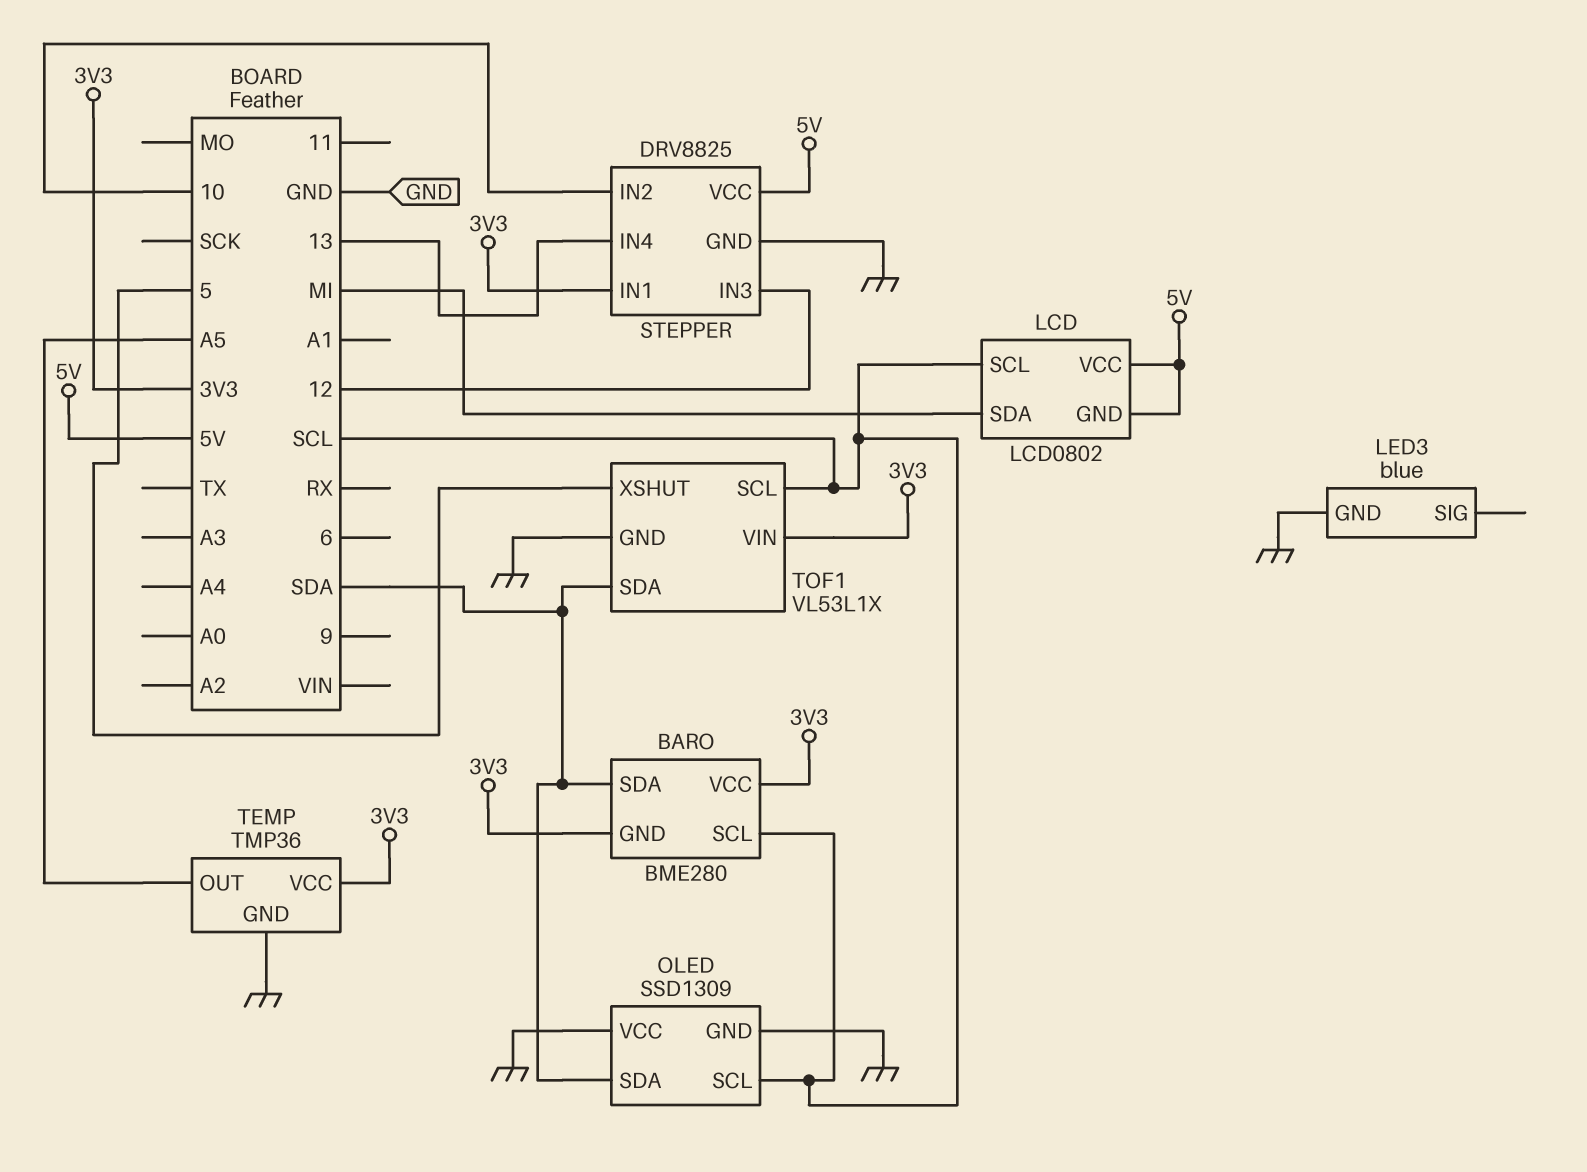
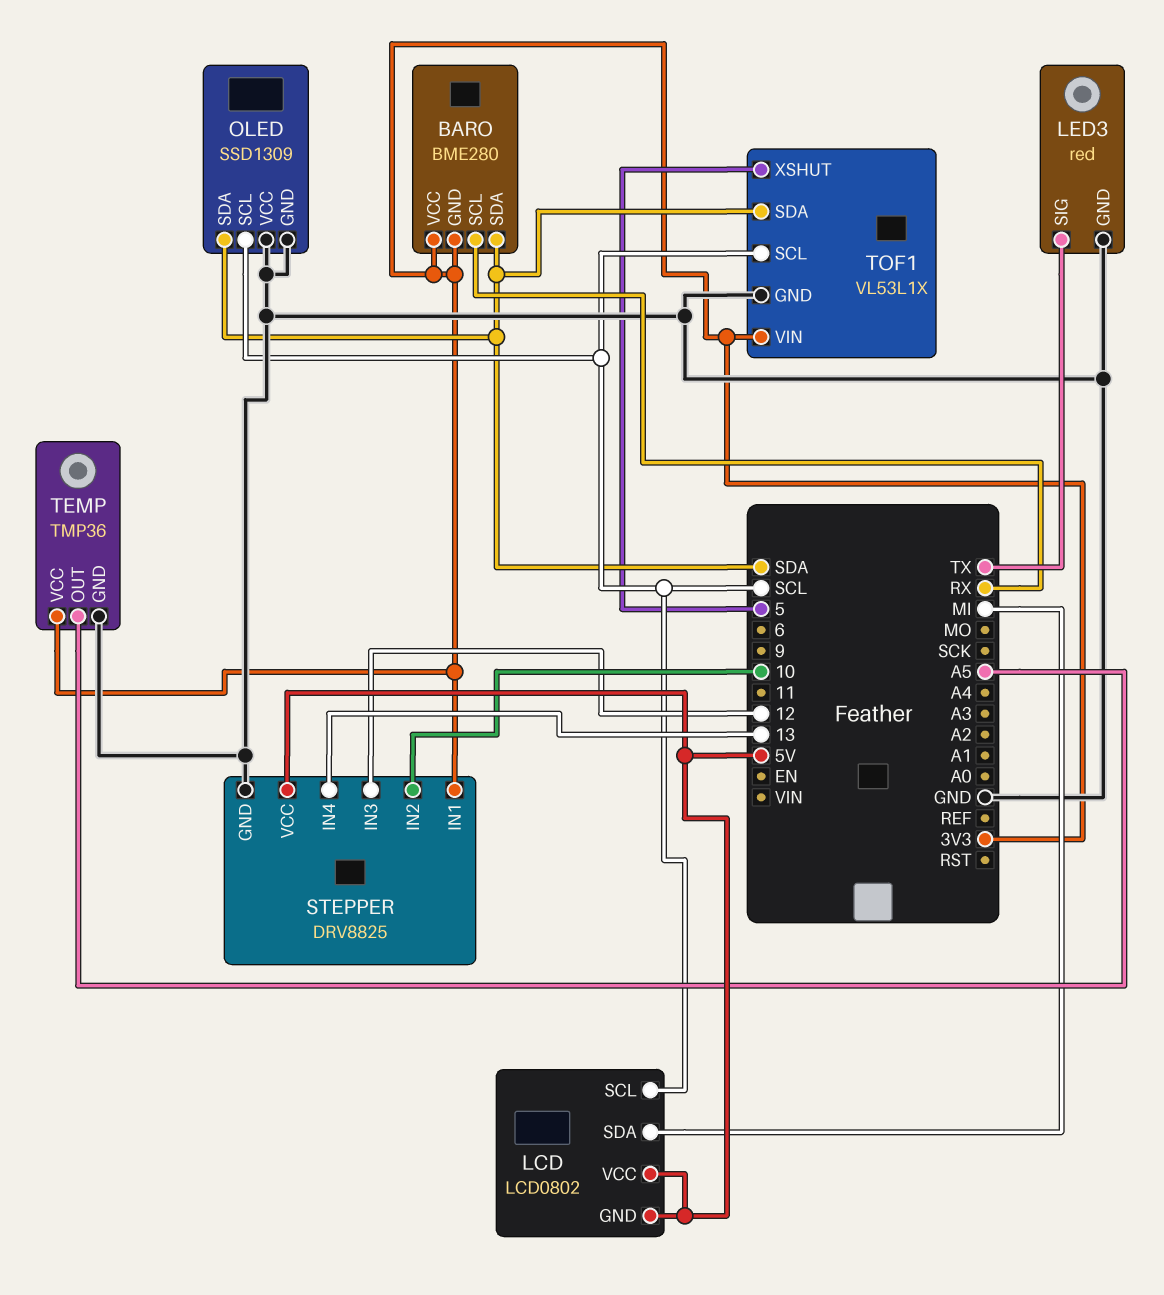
BARO pin SCL: SCL -> RX
LED3: blue -> red
LED3 pin SIG: none -> TX

